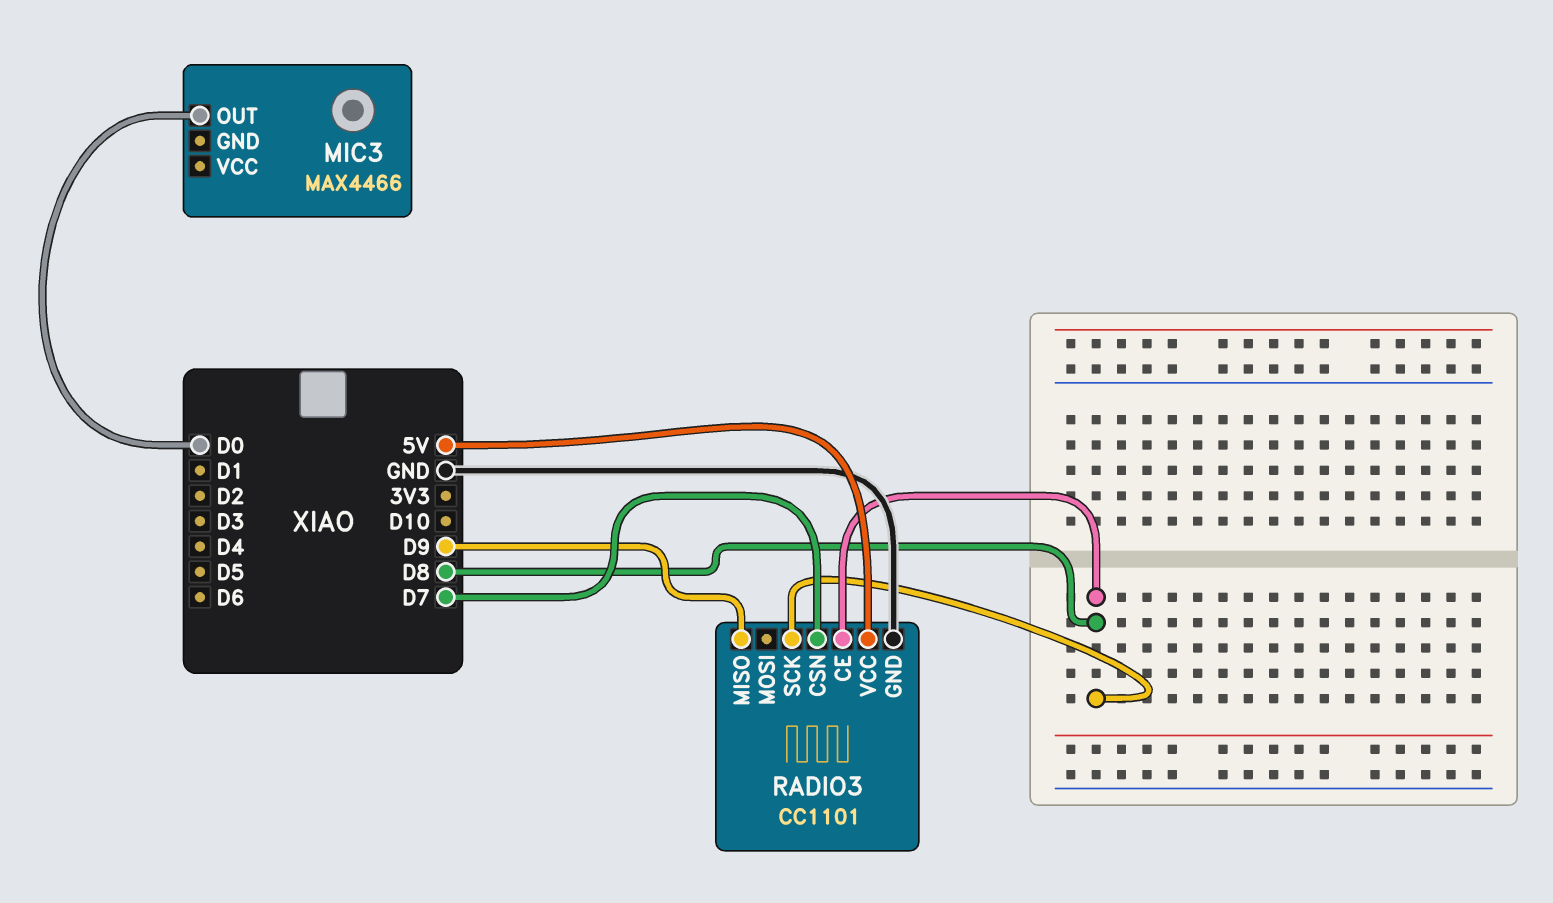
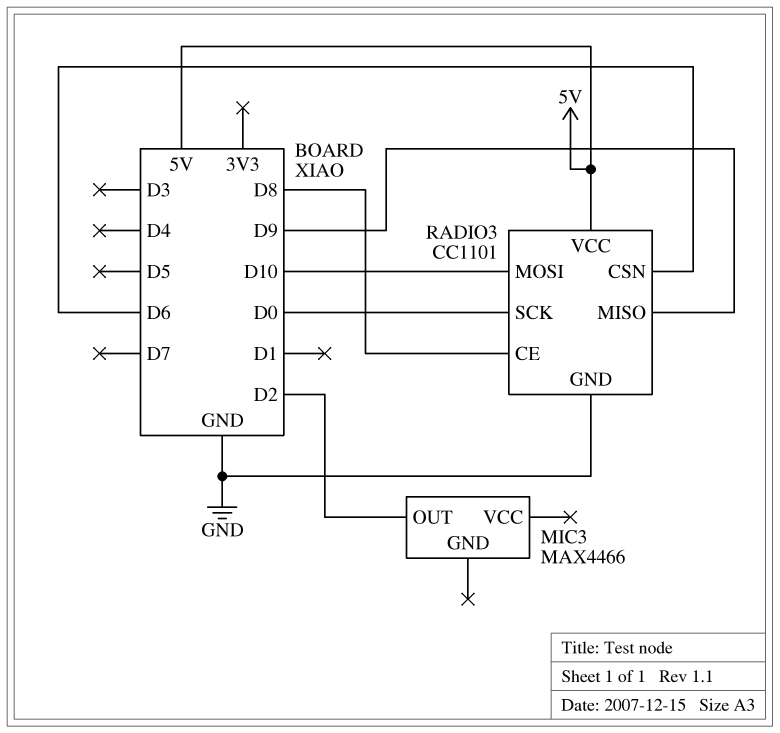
MIC3 pin OUT: D0 -> D2
RADIO3 pin CSN: D7 -> D6
RADIO3 pin MOSI: none -> D10
RADIO3 pin SCK: D8 -> D0

